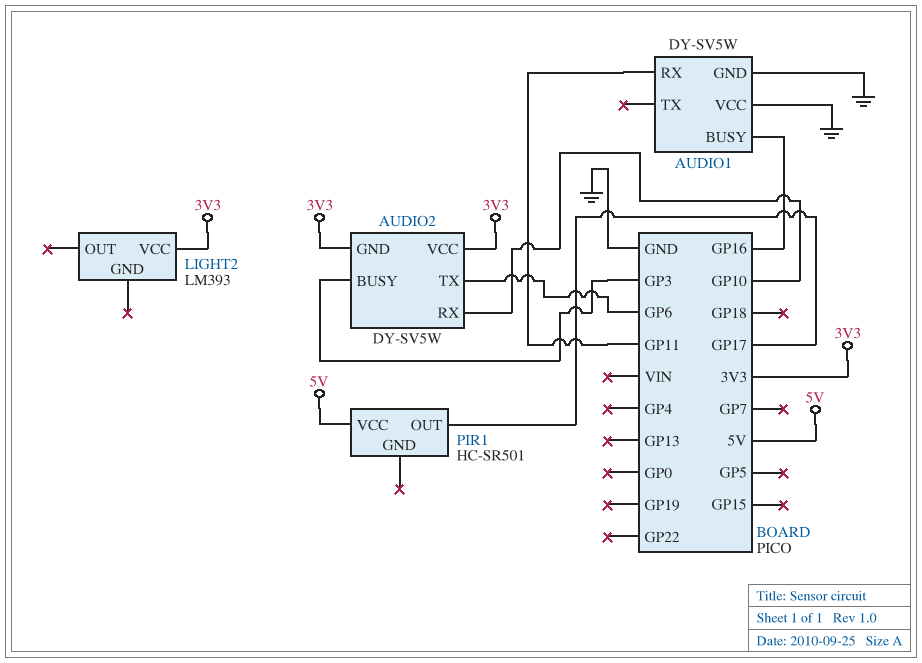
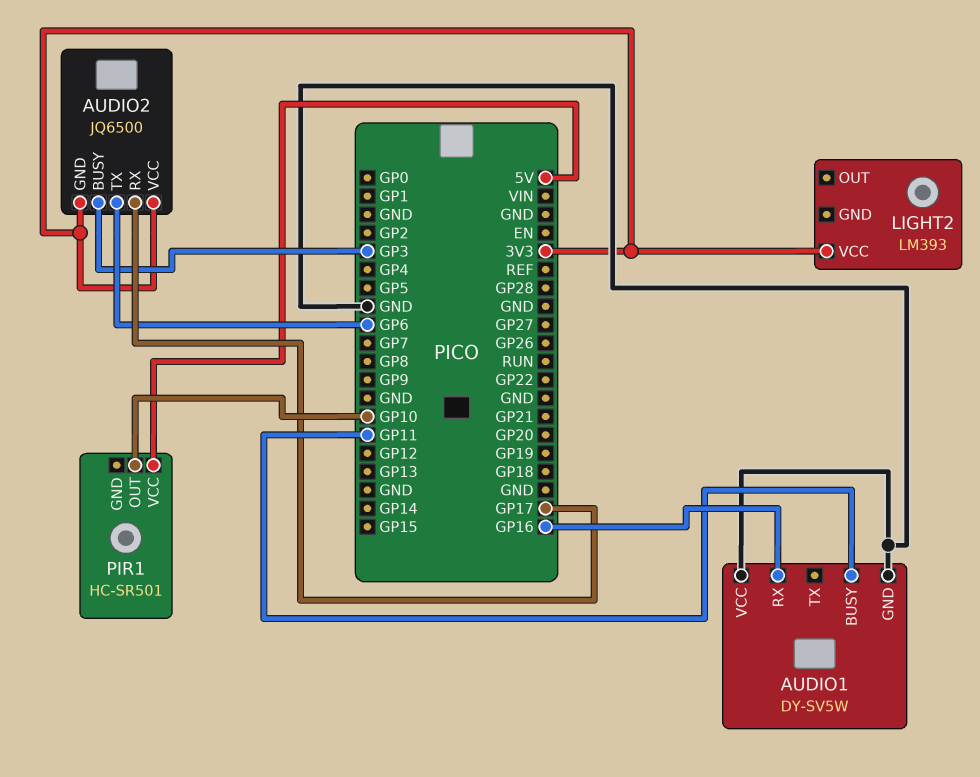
AUDIO1 pin BUSY: GP16 -> GP11
AUDIO1 pin RX: GP11 -> GP16
AUDIO2: DY-SV5W -> JQ6500
AUDIO2 pin RX: GP10 -> GP17
PIR1 pin OUT: GP17 -> GP10

